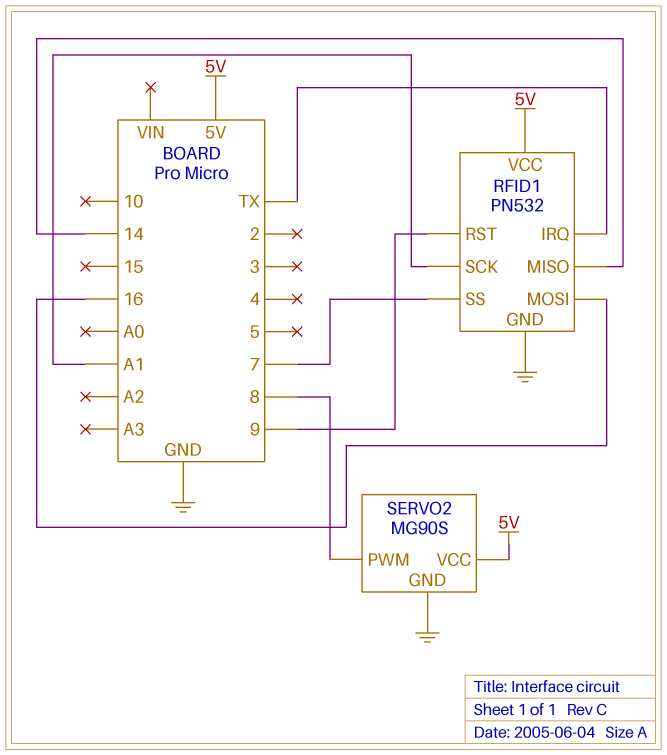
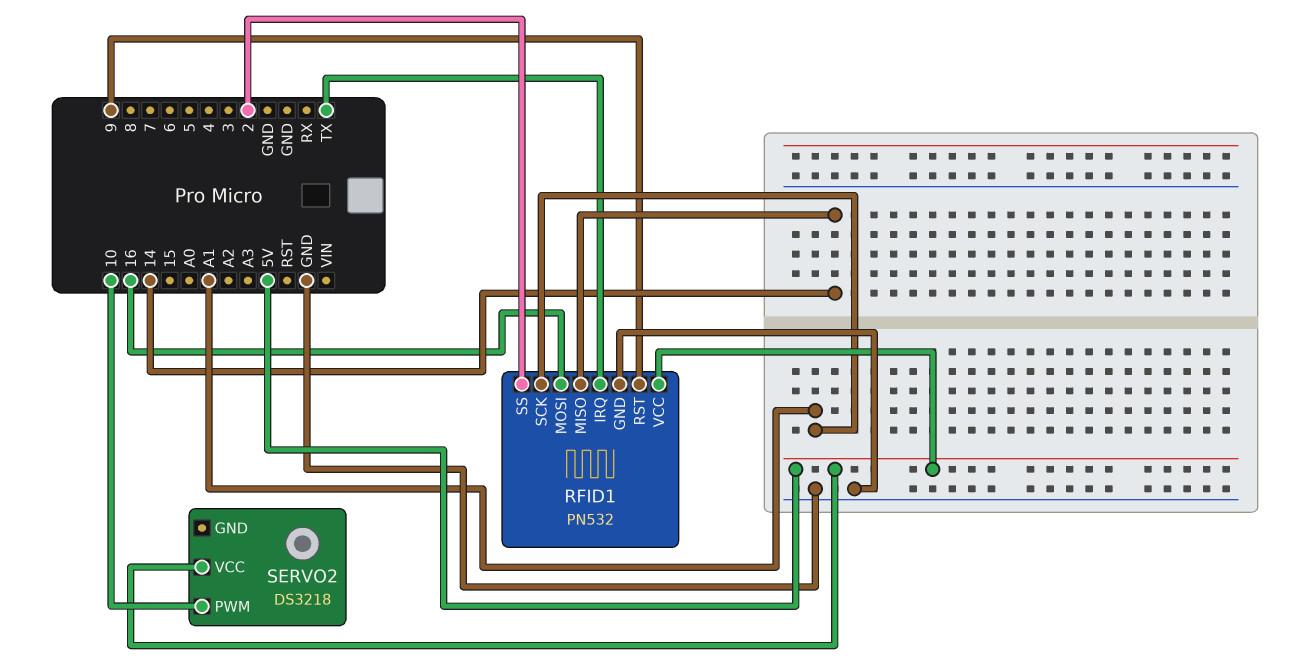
RFID1 pin SS: 7 -> 2
SERVO2: MG90S -> DS3218
SERVO2 pin GND: GND -> none
SERVO2 pin PWM: 8 -> 10

